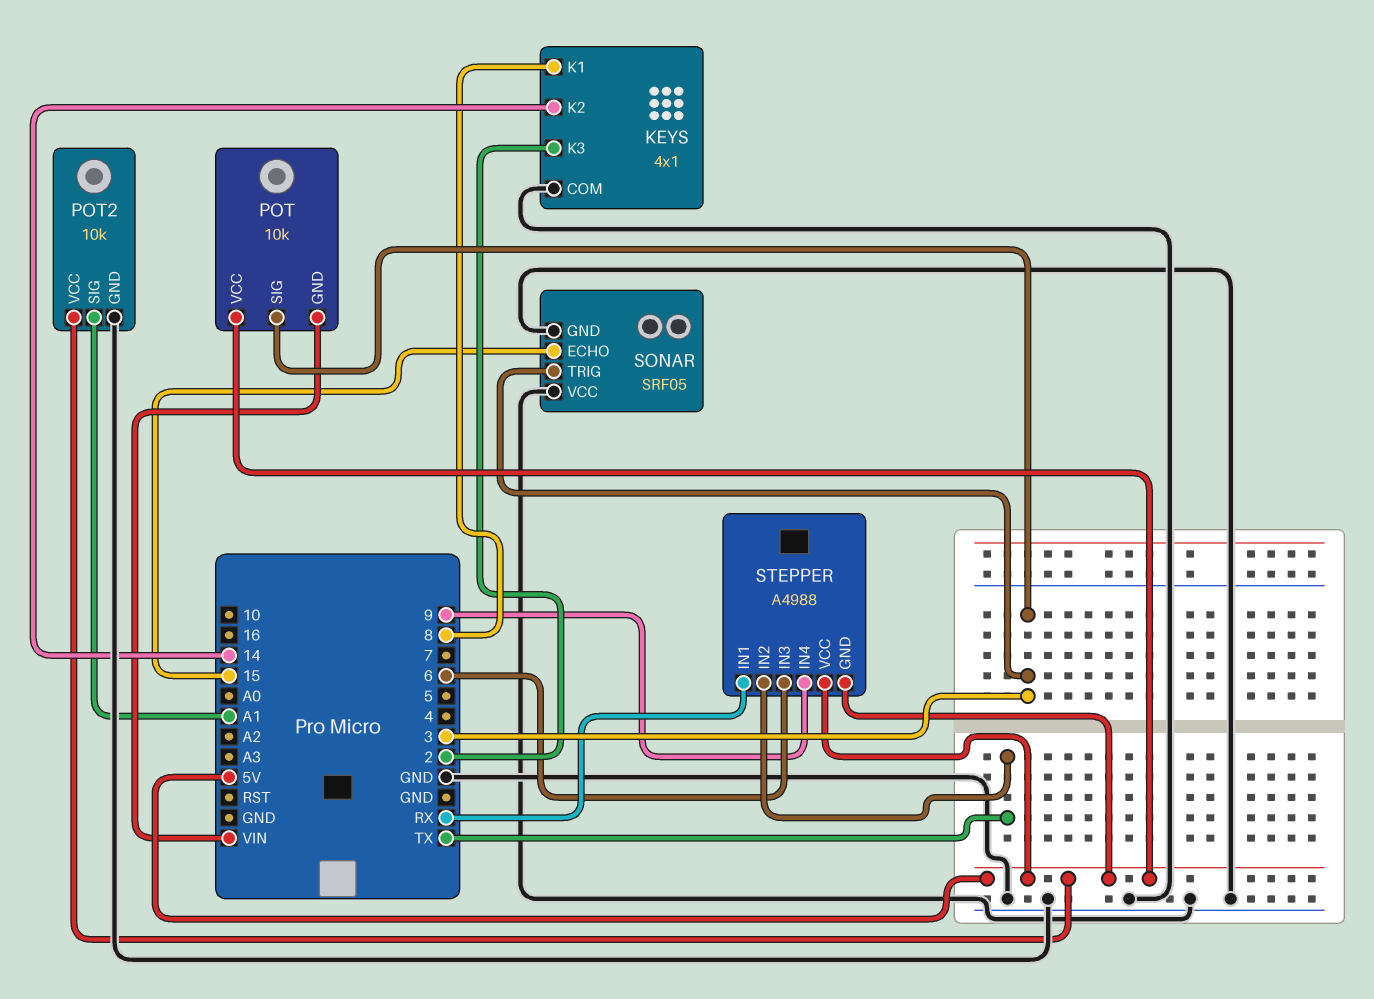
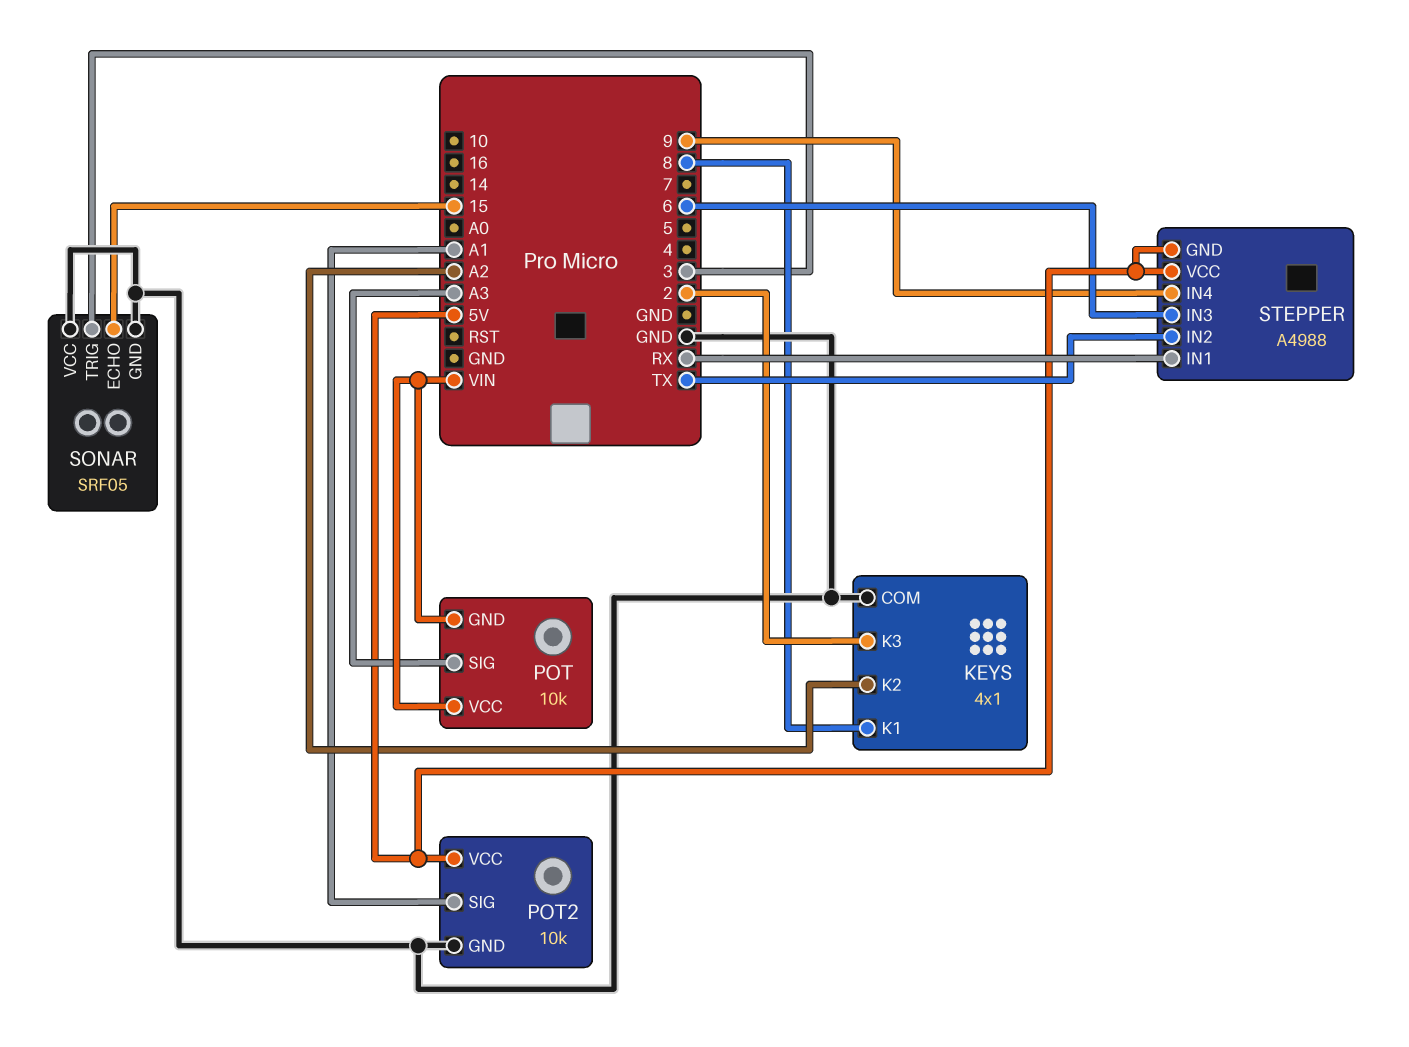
KEYS pin K2: 14 -> A2
POT pin SIG: 3 -> A3
POT pin VCC: 5V -> VIN

